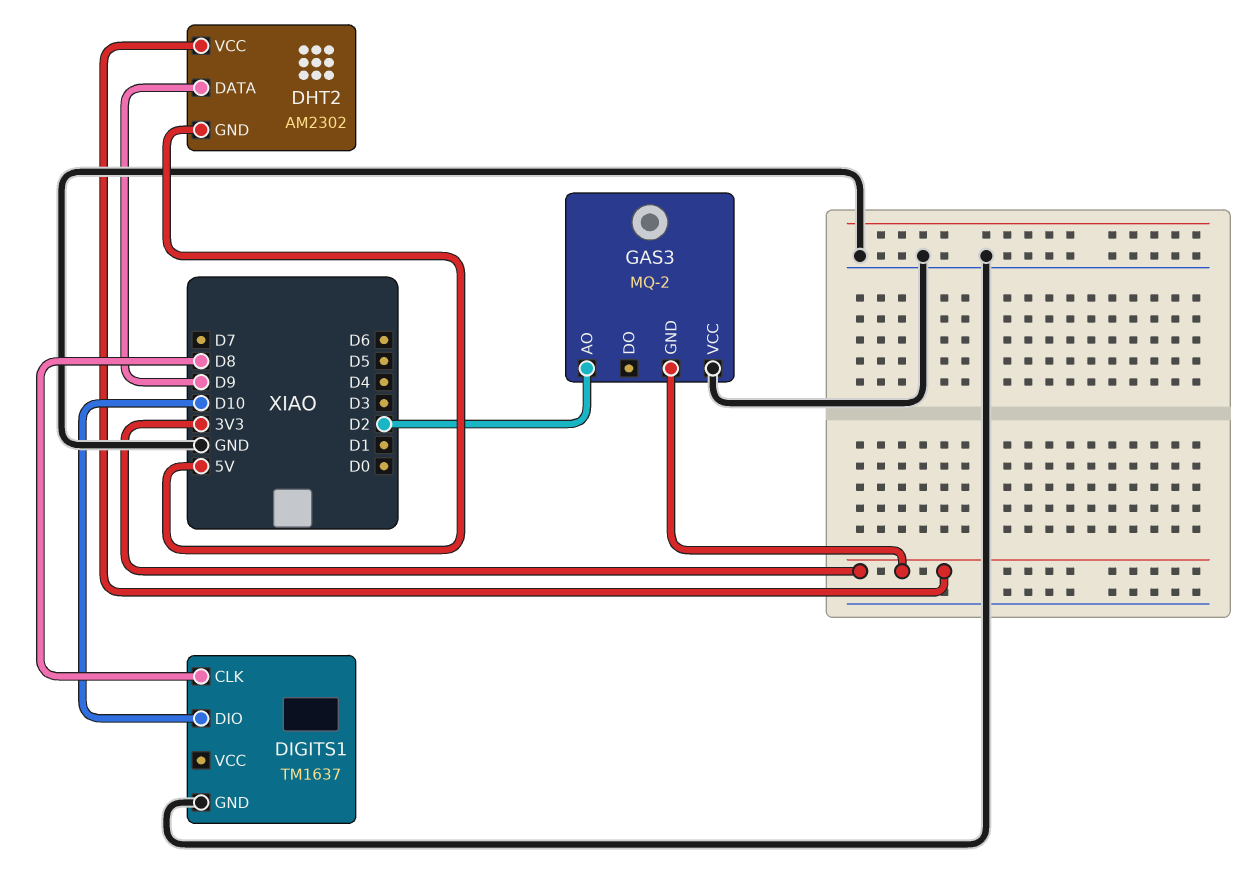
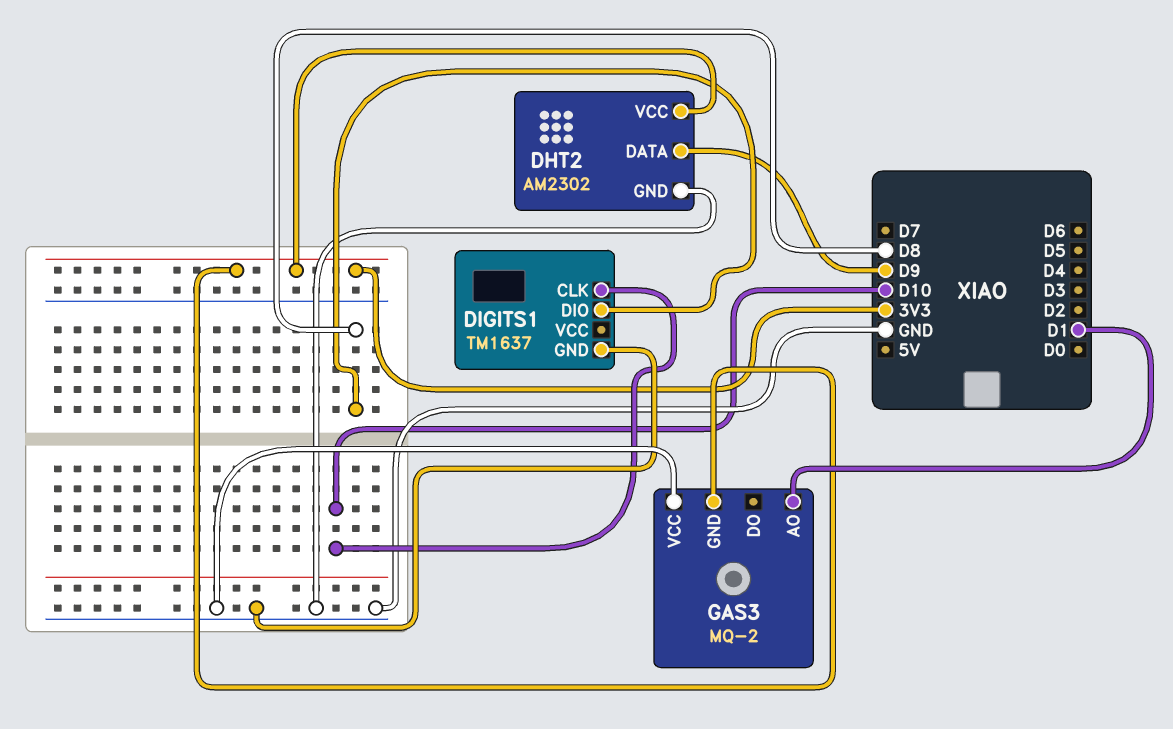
DHT2 pin GND: 5V -> GND
DIGITS1 pin CLK: D8 -> D10
DIGITS1 pin DIO: D10 -> D8
GAS3 pin AO: D2 -> D1

